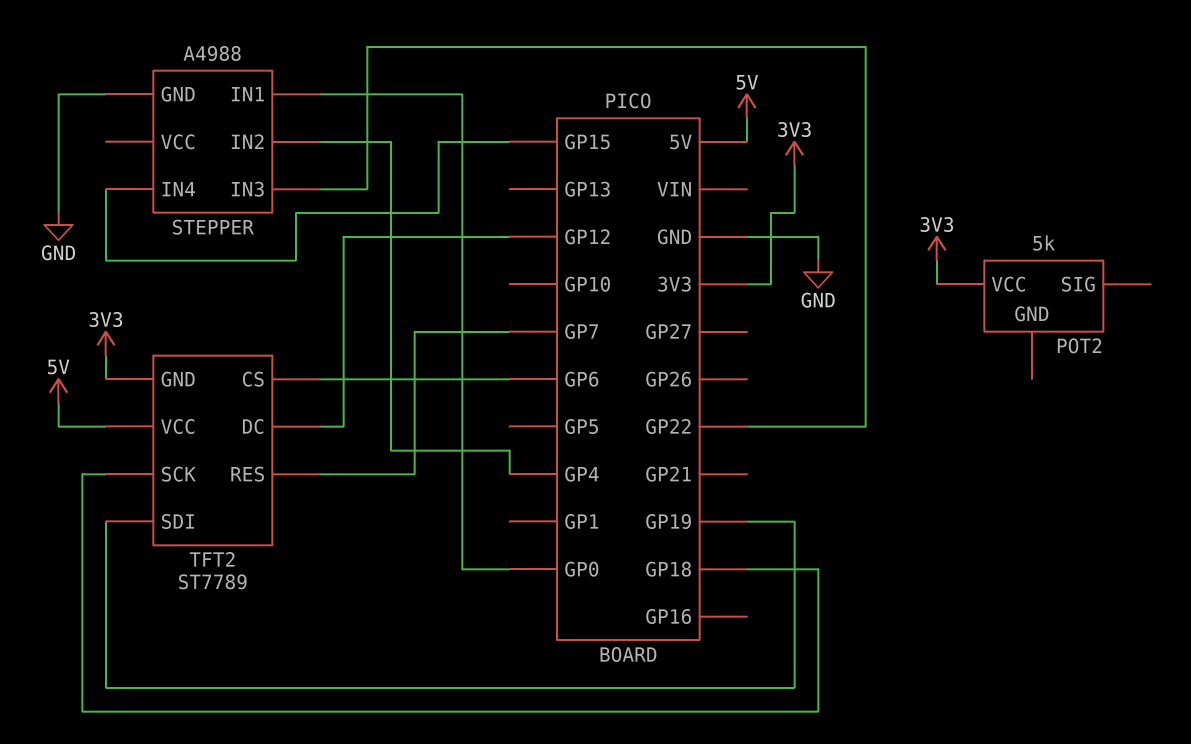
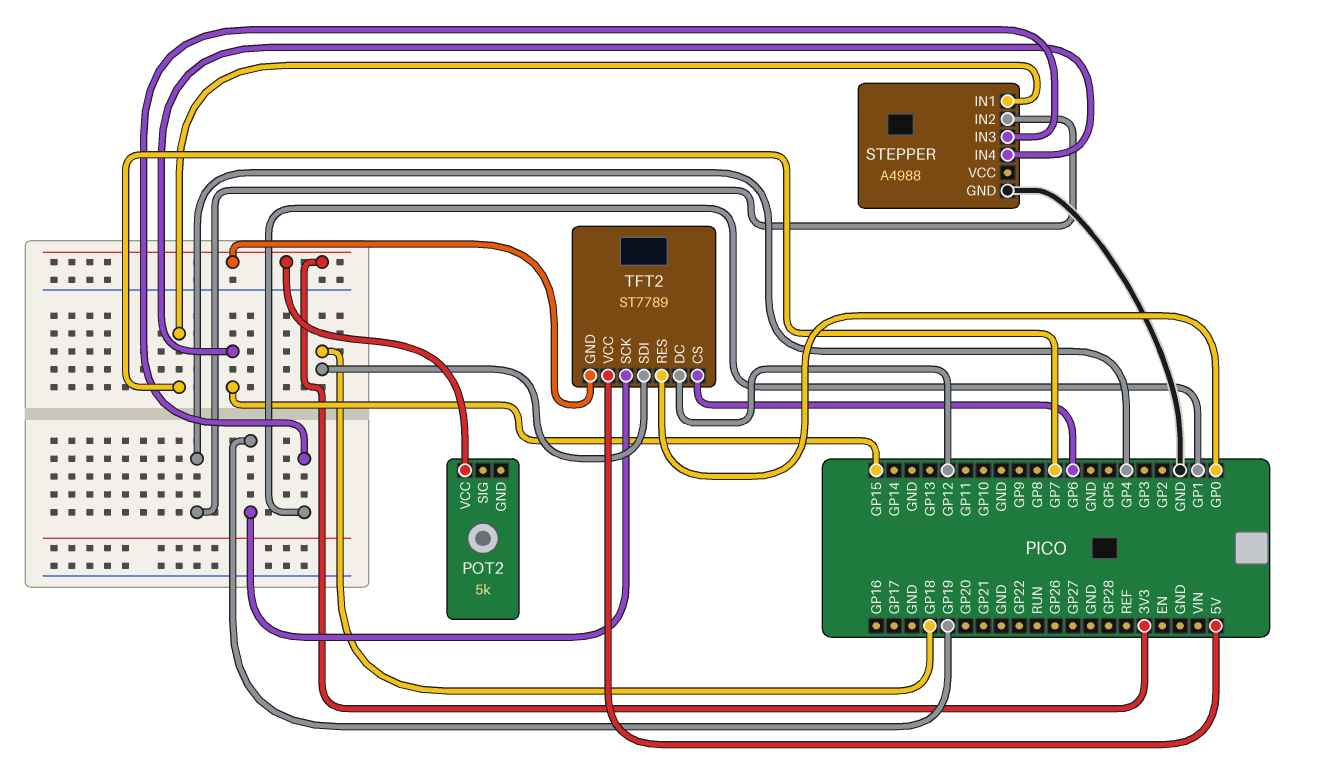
STEPPER pin IN1: GP0 -> GP7
STEPPER pin IN3: GP22 -> GP1
TFT2 pin RES: GP7 -> GP0
TFT2 pin SCK: GP18 -> GP19
TFT2 pin SDI: GP19 -> GP18

